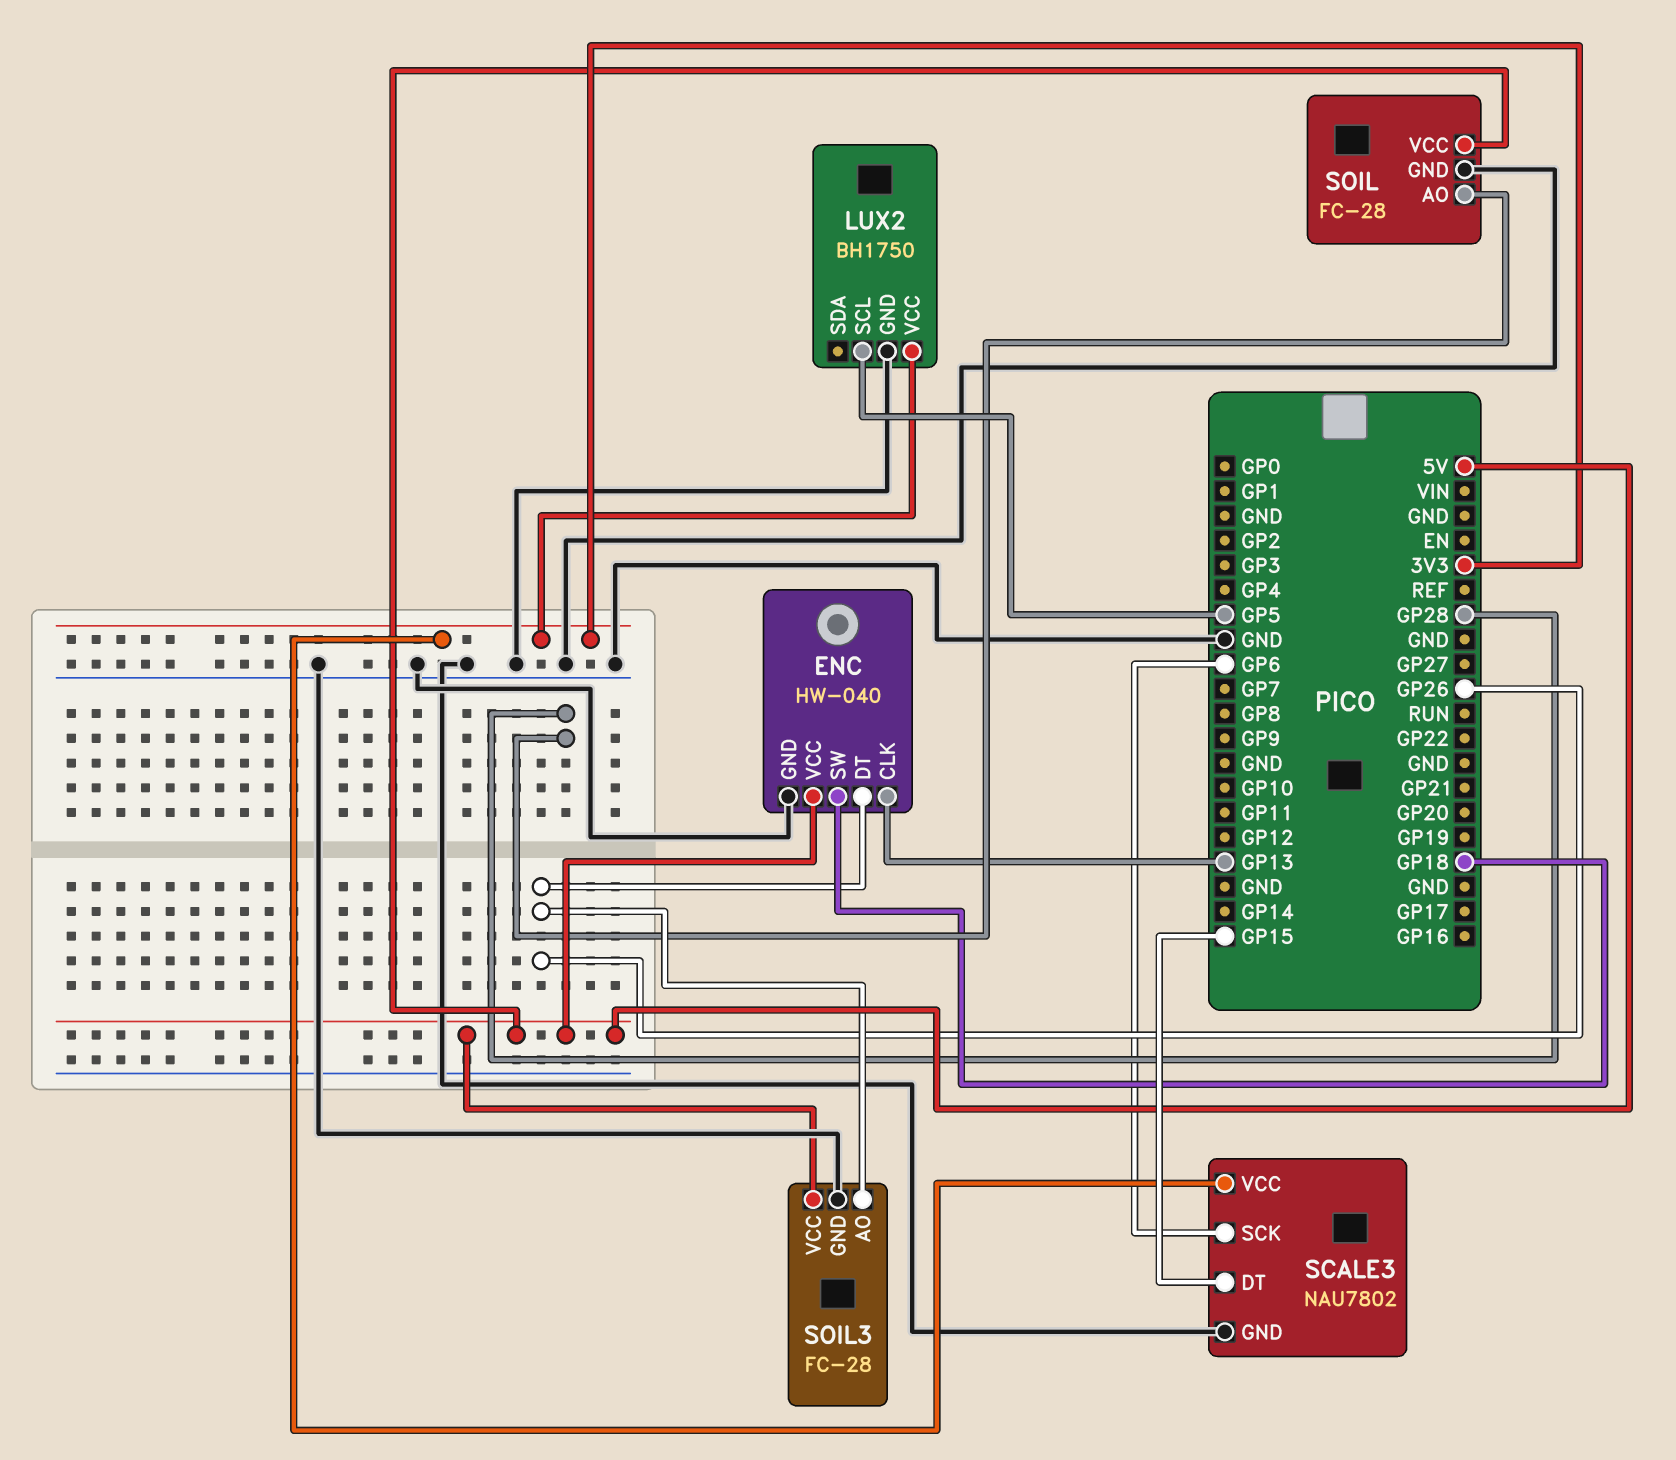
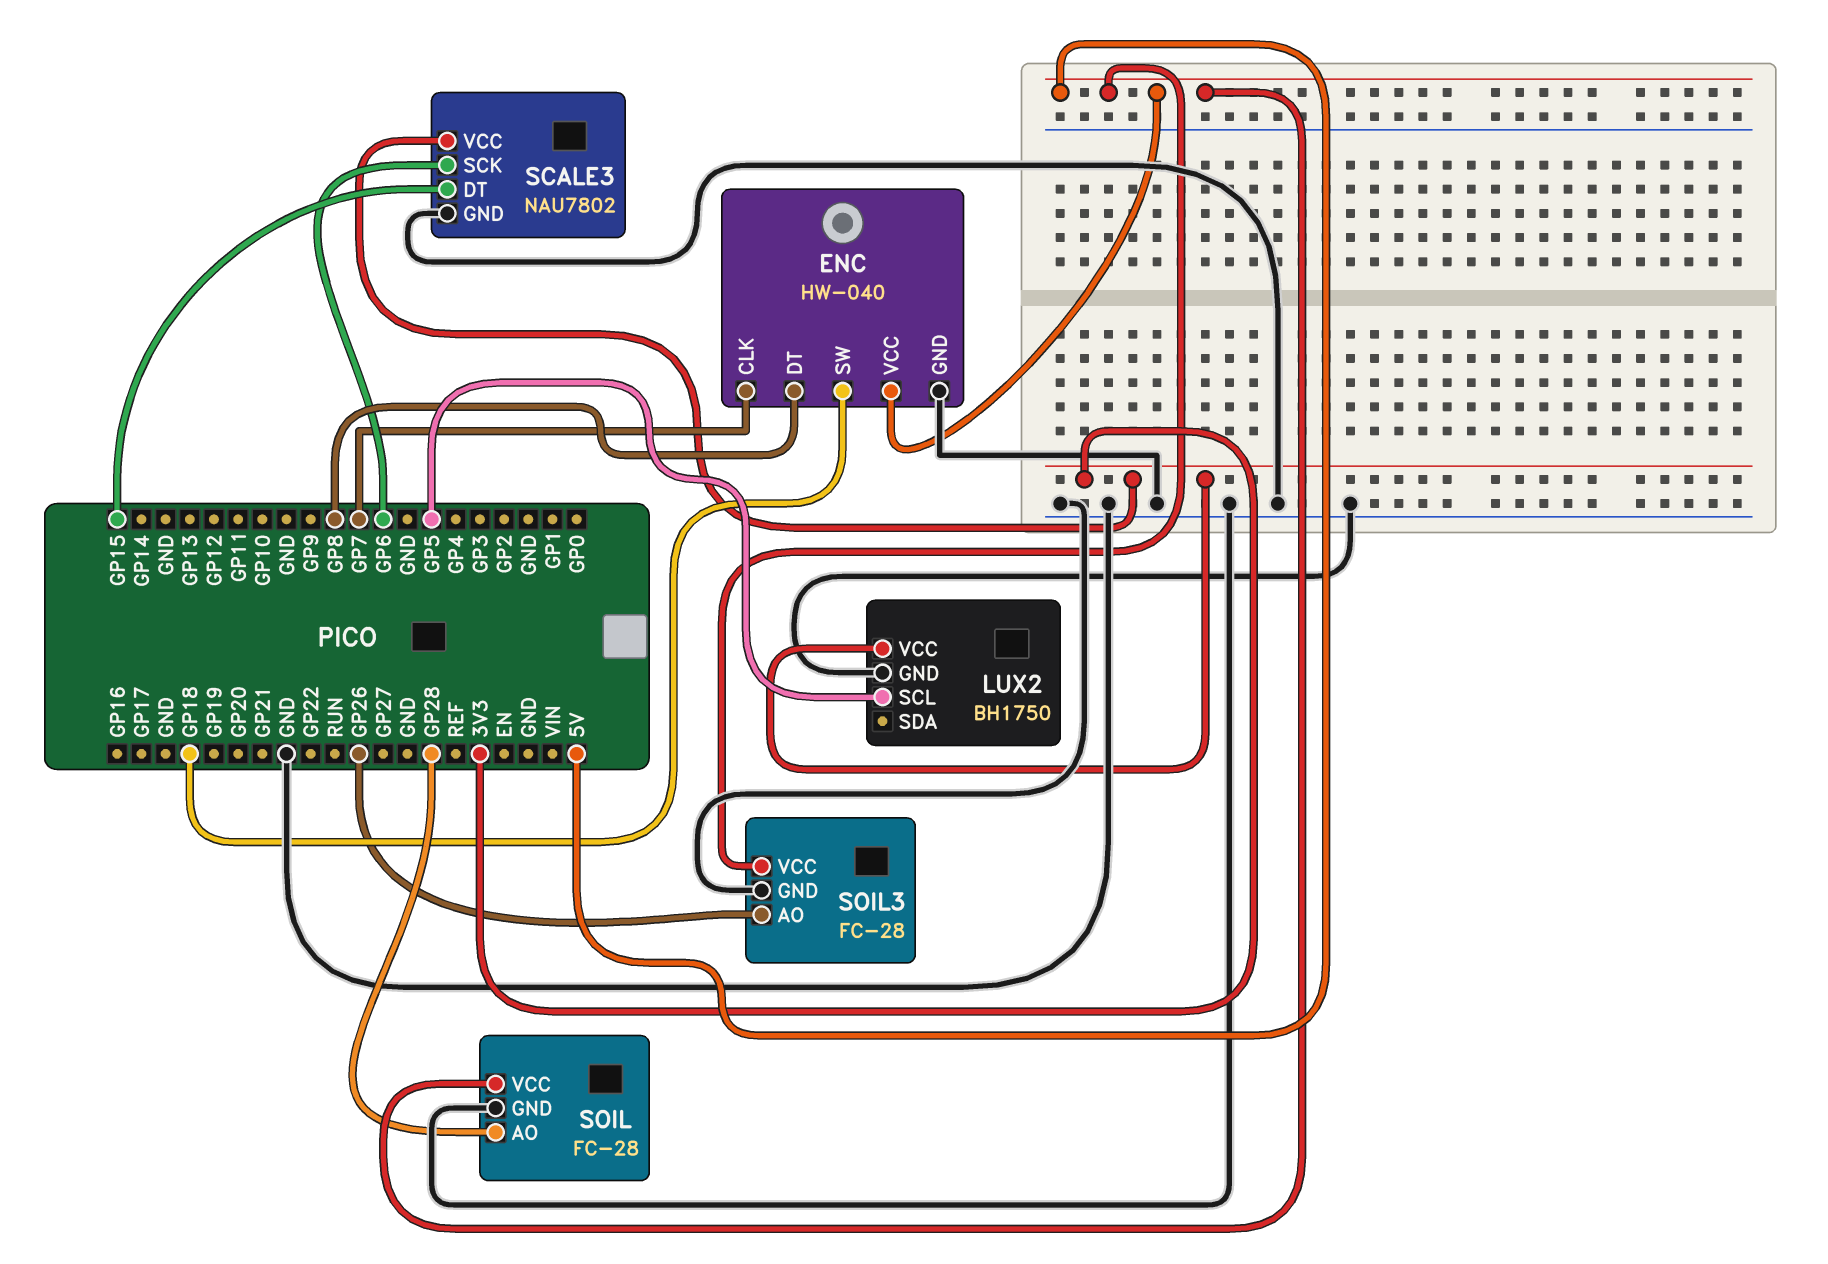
ENC pin CLK: GP13 -> GP7
ENC pin DT: GP26 -> GP8

